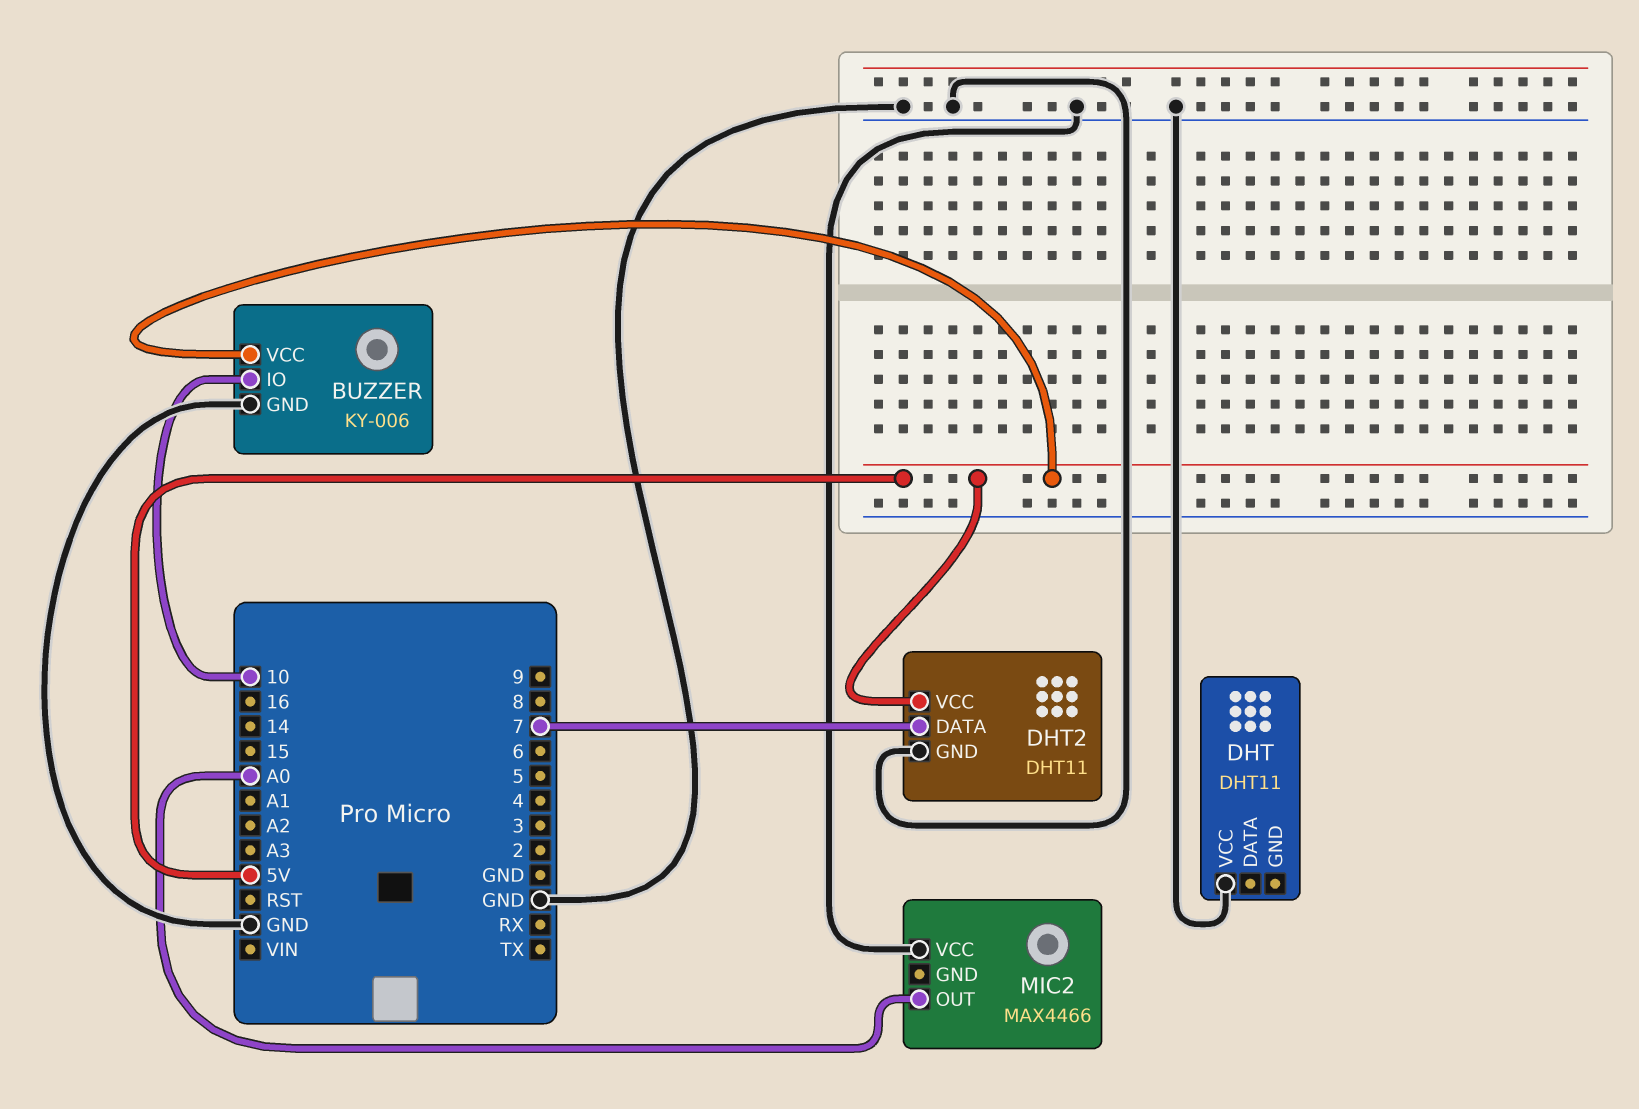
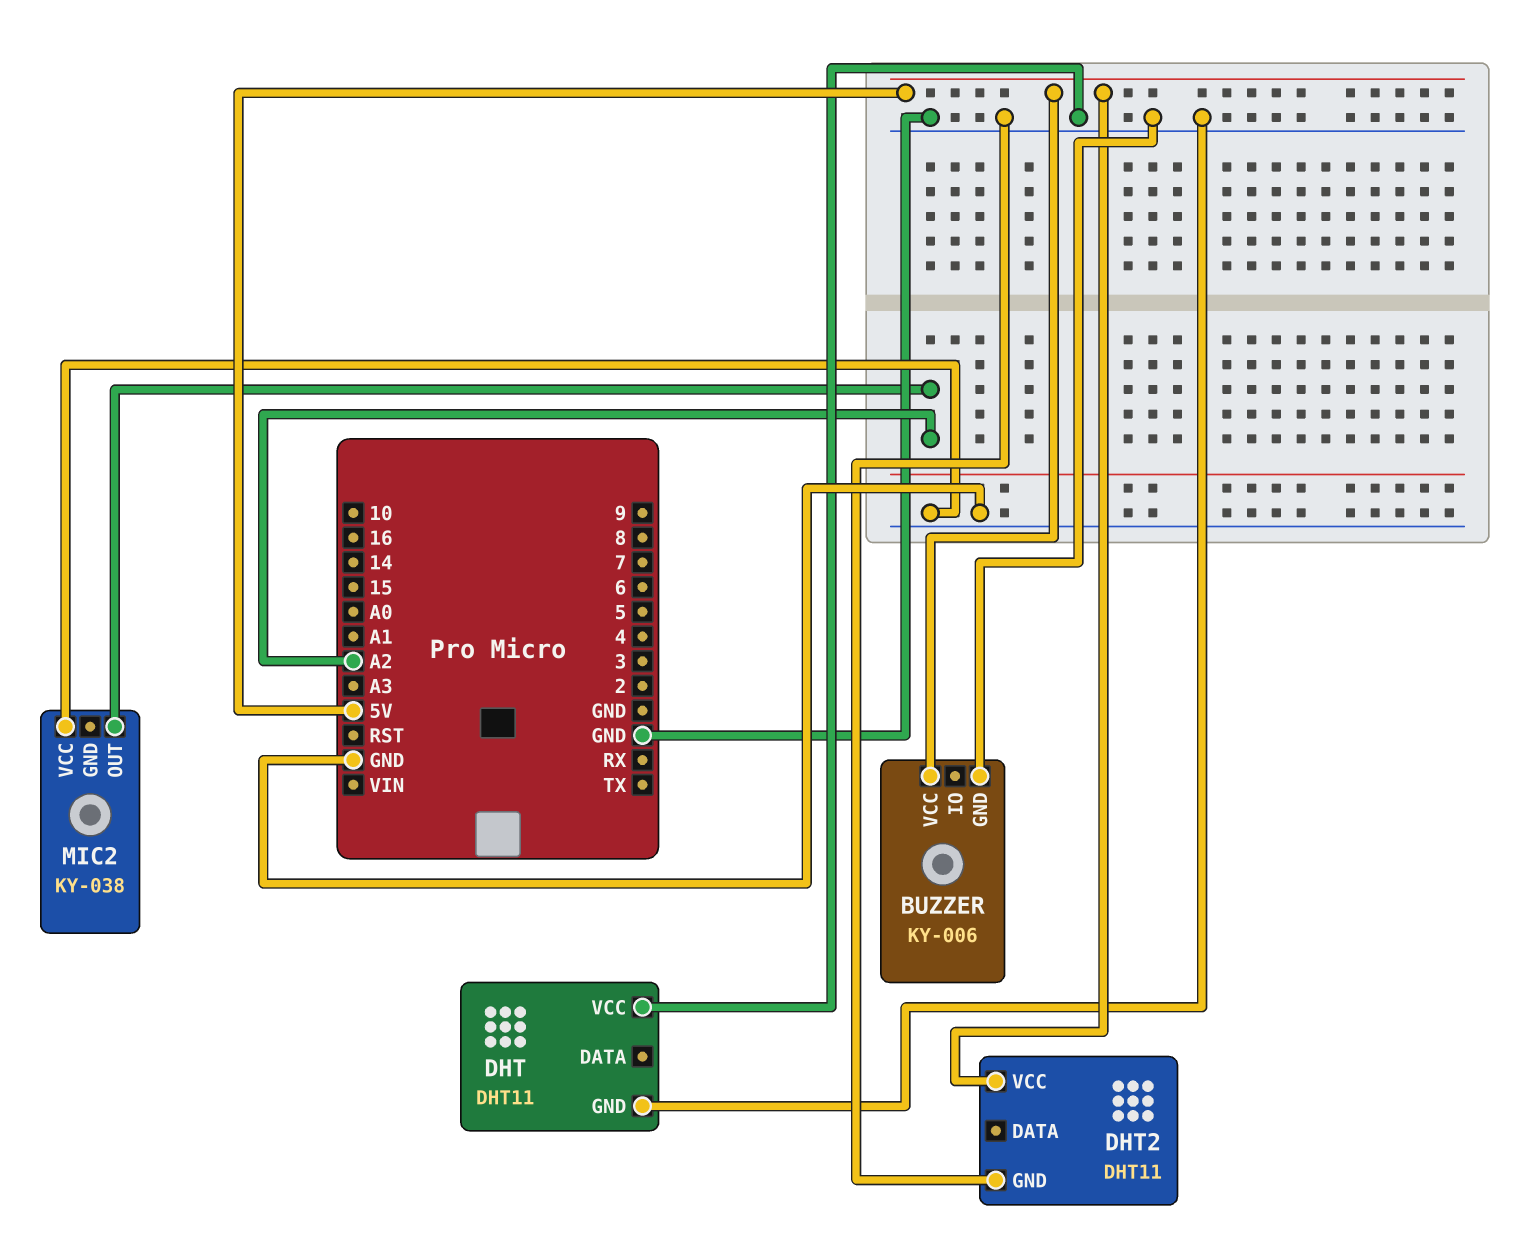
BUZZER pin IO: 10 -> none
DHT pin GND: none -> GND
DHT2 pin DATA: 7 -> none
MIC2: MAX4466 -> KY-038
MIC2 pin OUT: A0 -> A2

